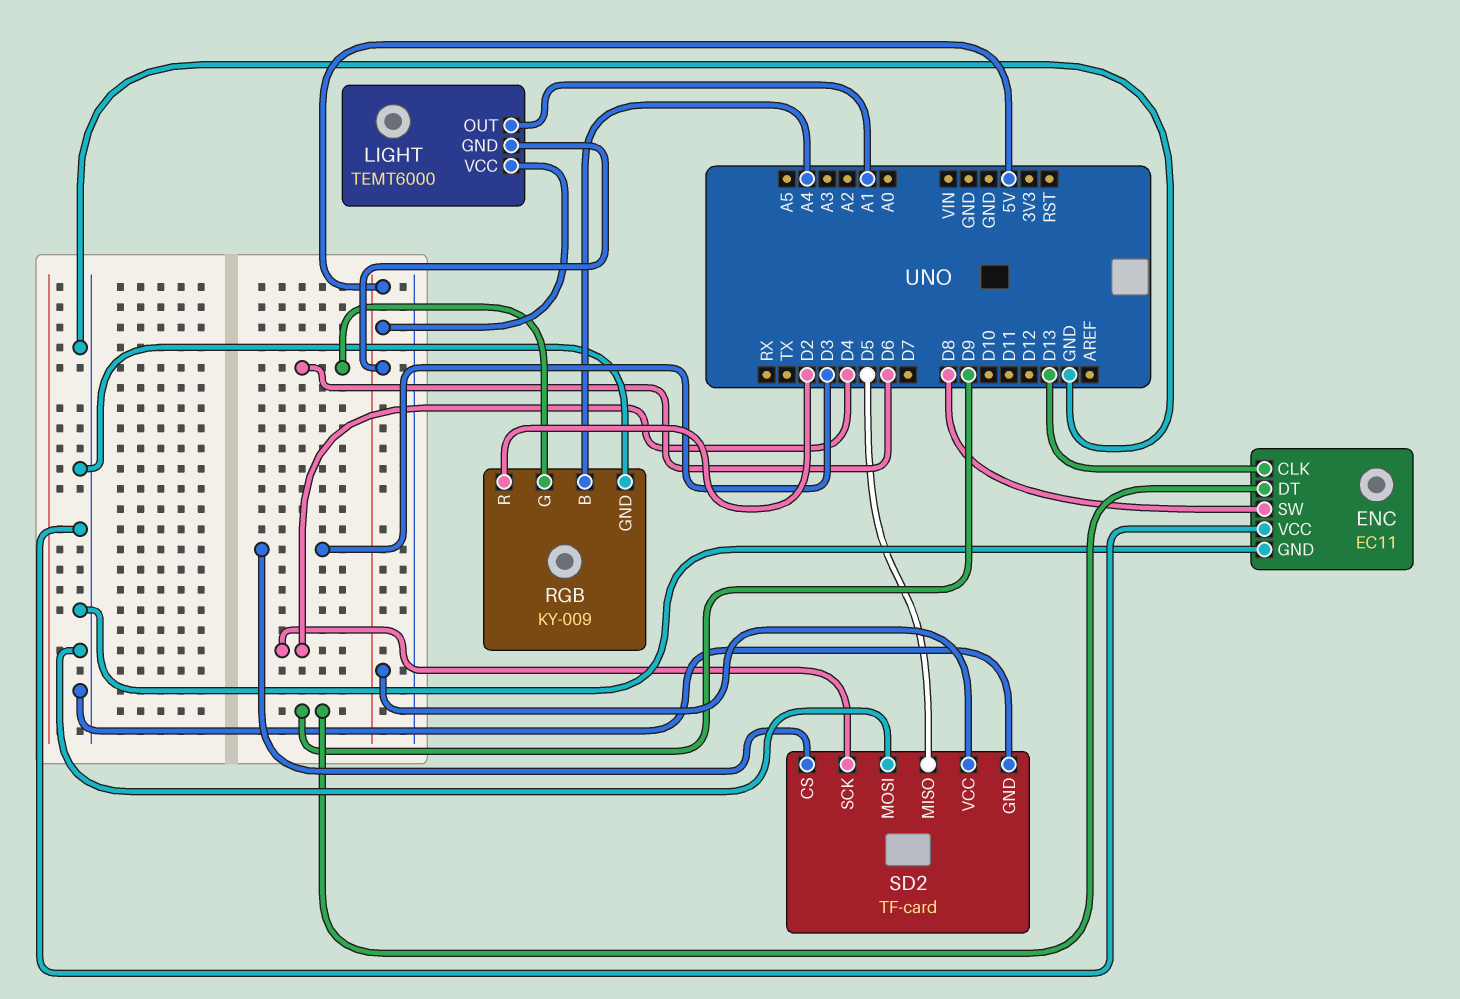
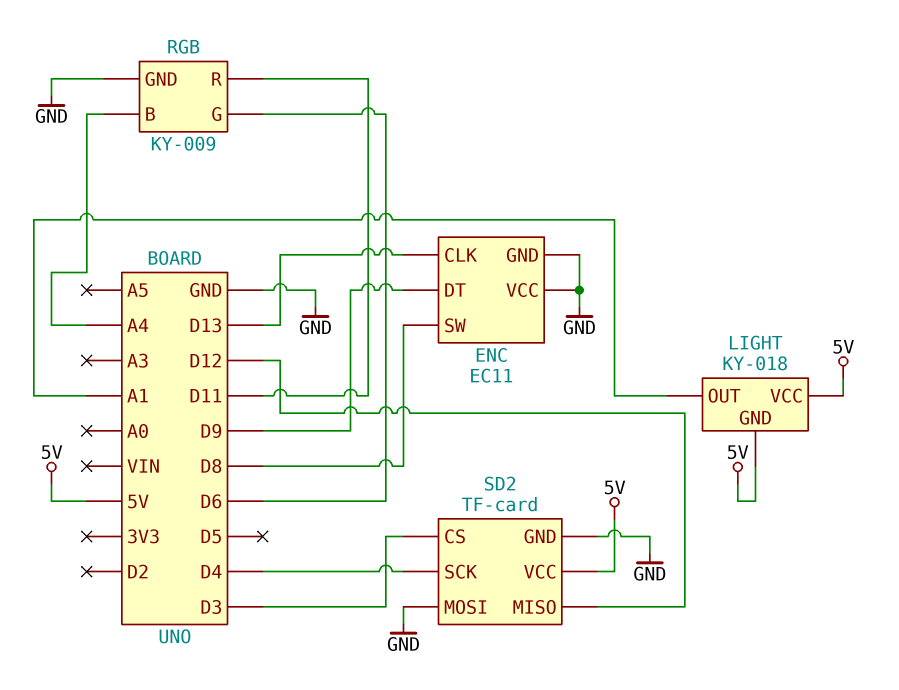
LIGHT: TEMT6000 -> KY-018
RGB pin R: D2 -> D11
SD2 pin MISO: D5 -> D12

